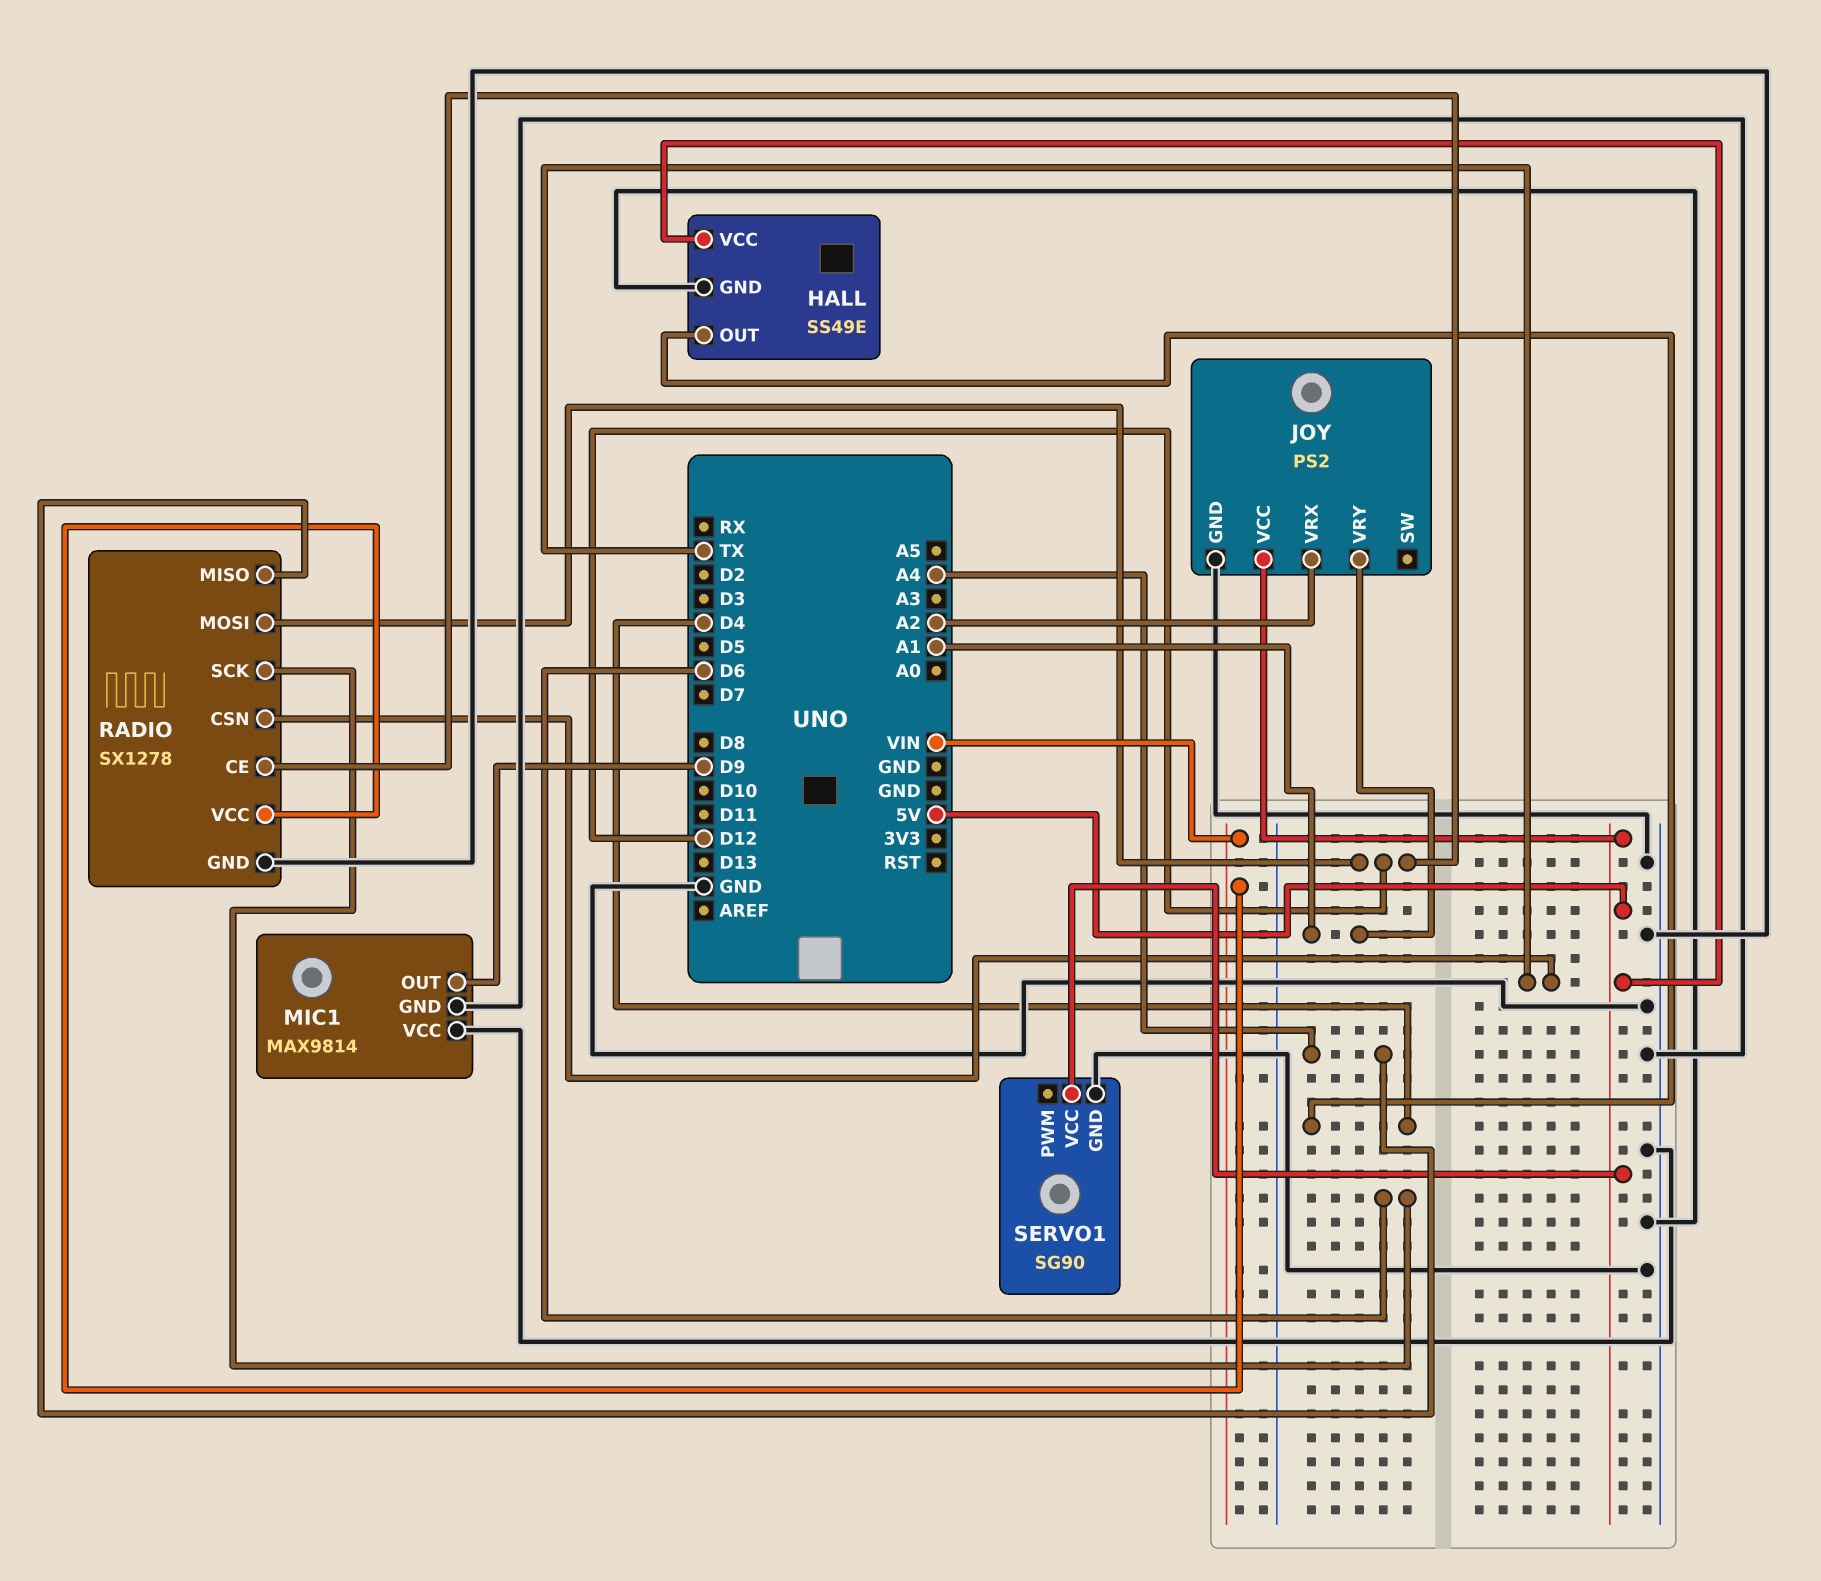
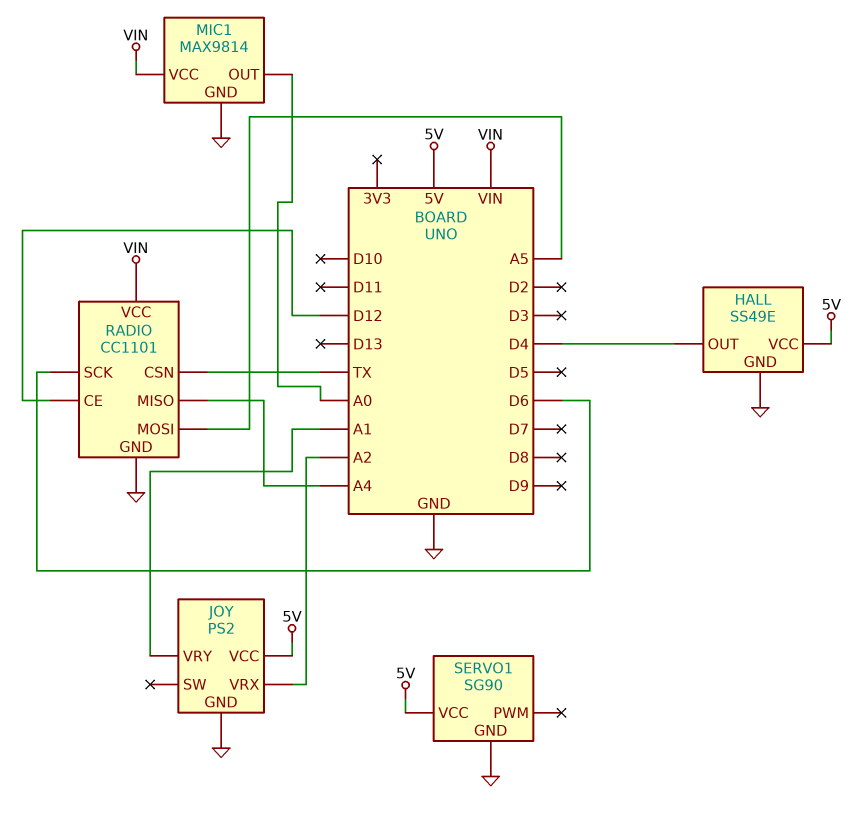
MIC1 pin OUT: D9 -> A0
MIC1 pin VCC: GND -> VIN
RADIO: SX1278 -> CC1101
RADIO pin MOSI: D12 -> A5

